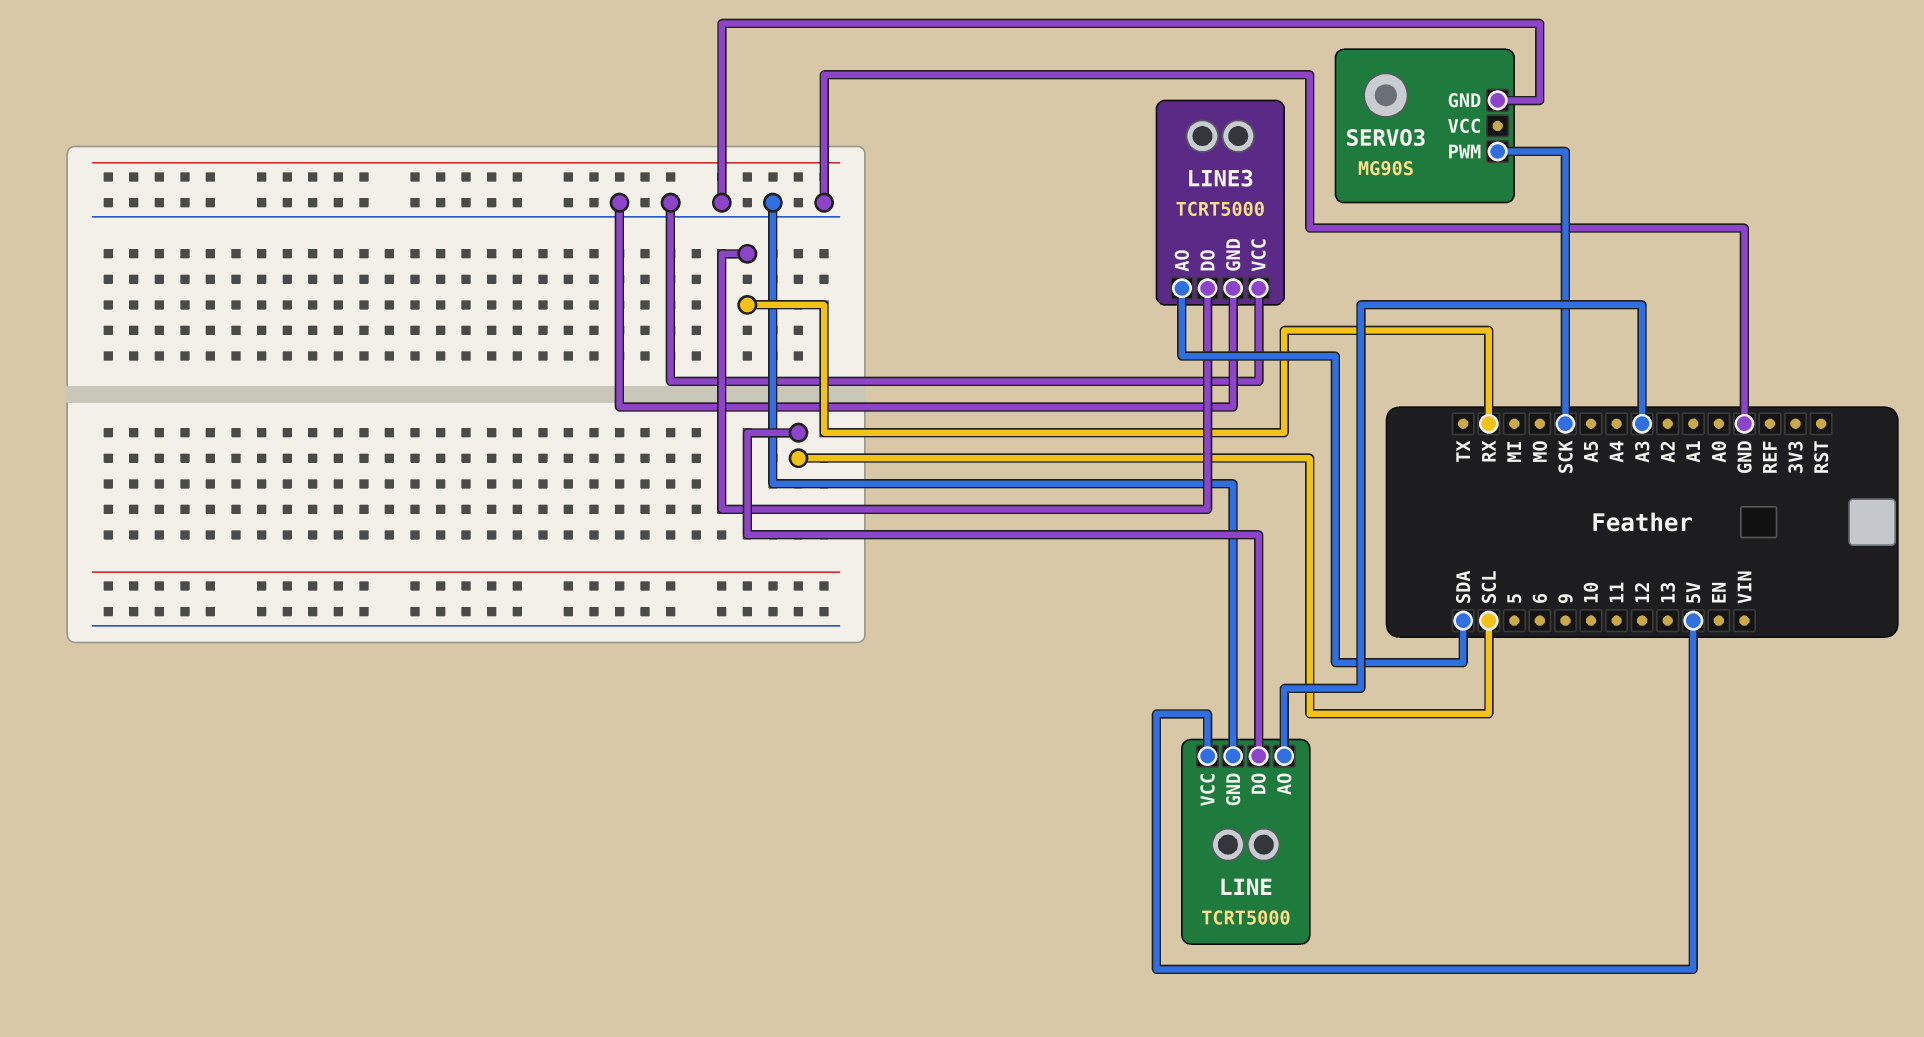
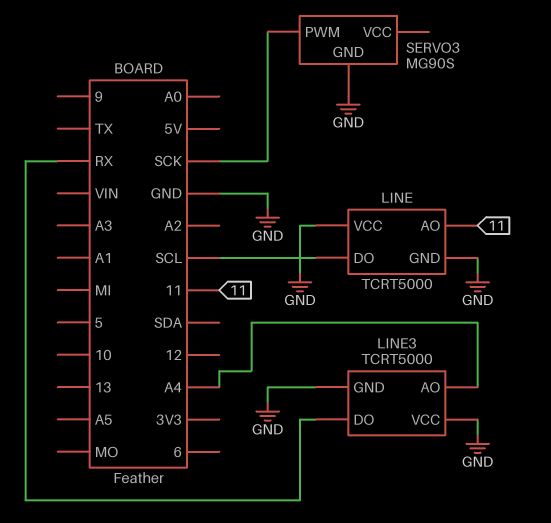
LINE pin AO: A3 -> 11
LINE pin VCC: 5V -> GND
LINE3 pin AO: SDA -> A4

